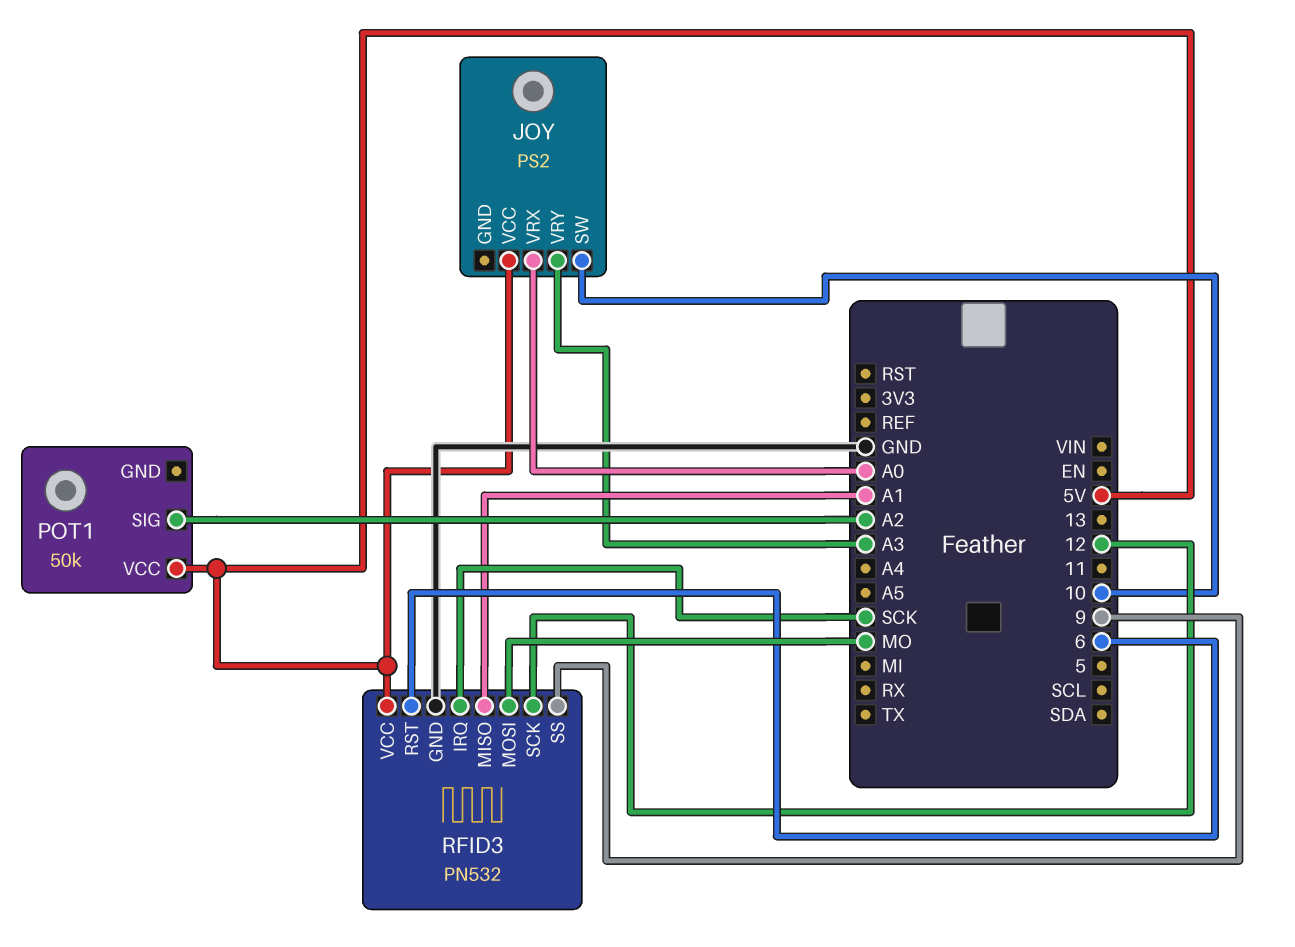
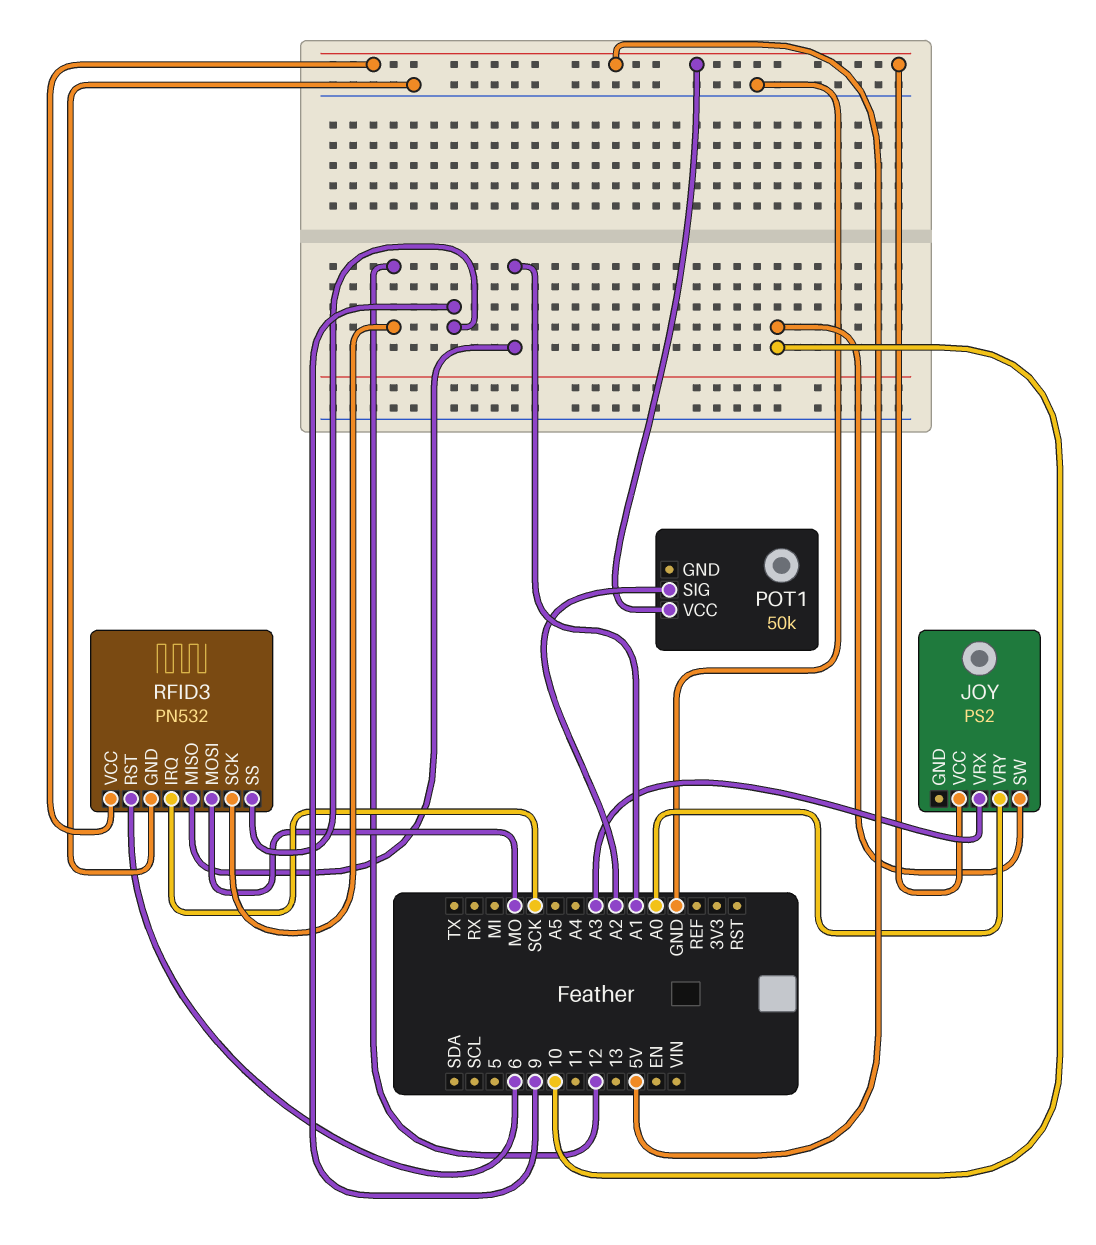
JOY pin VRX: A0 -> A3
JOY pin VRY: A3 -> A0

